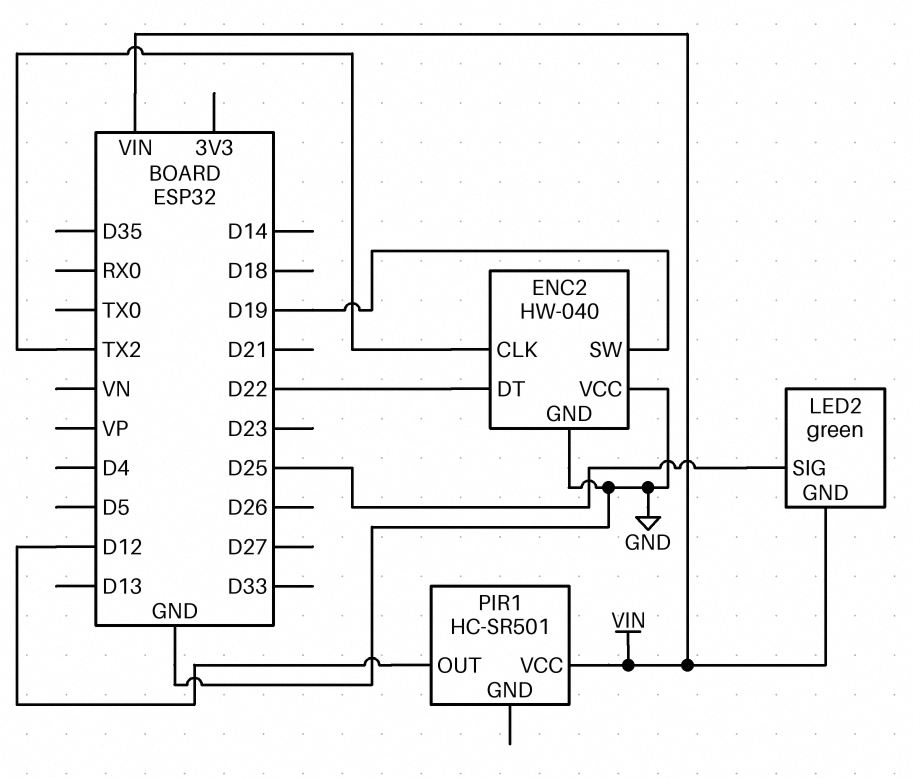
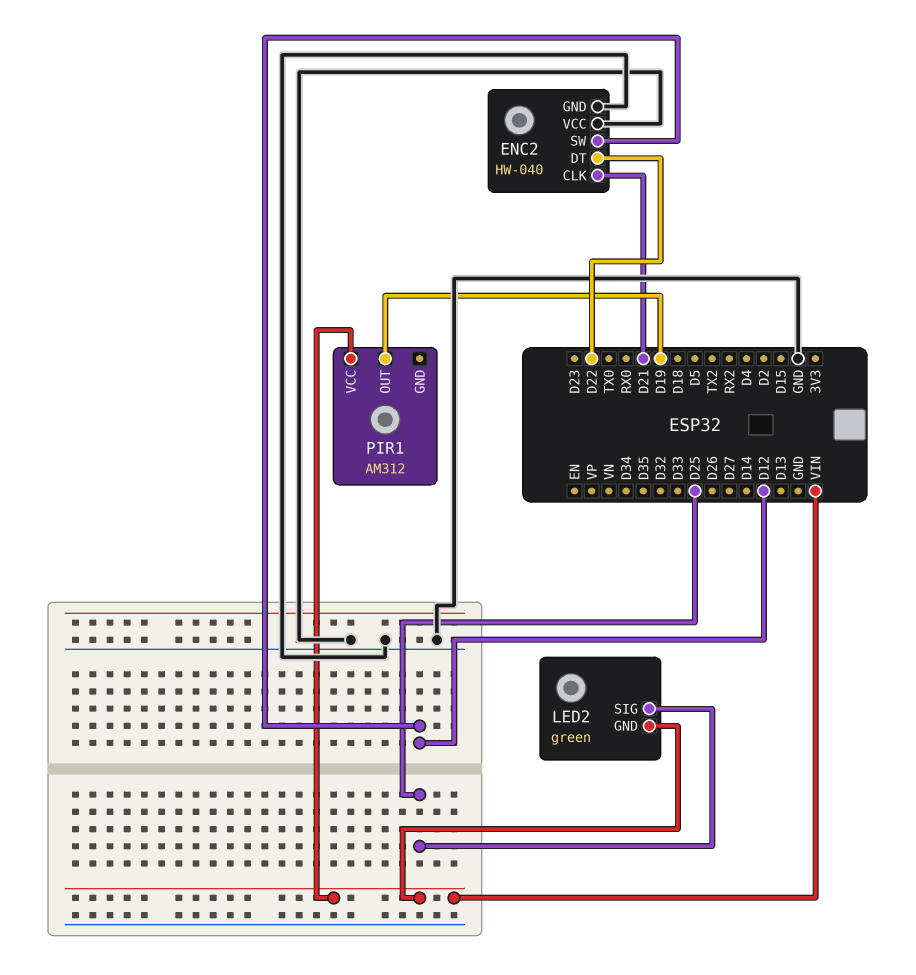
ENC2 pin CLK: TX2 -> D21
ENC2 pin SW: D19 -> D12
PIR1: HC-SR501 -> AM312
PIR1 pin OUT: D12 -> D19

